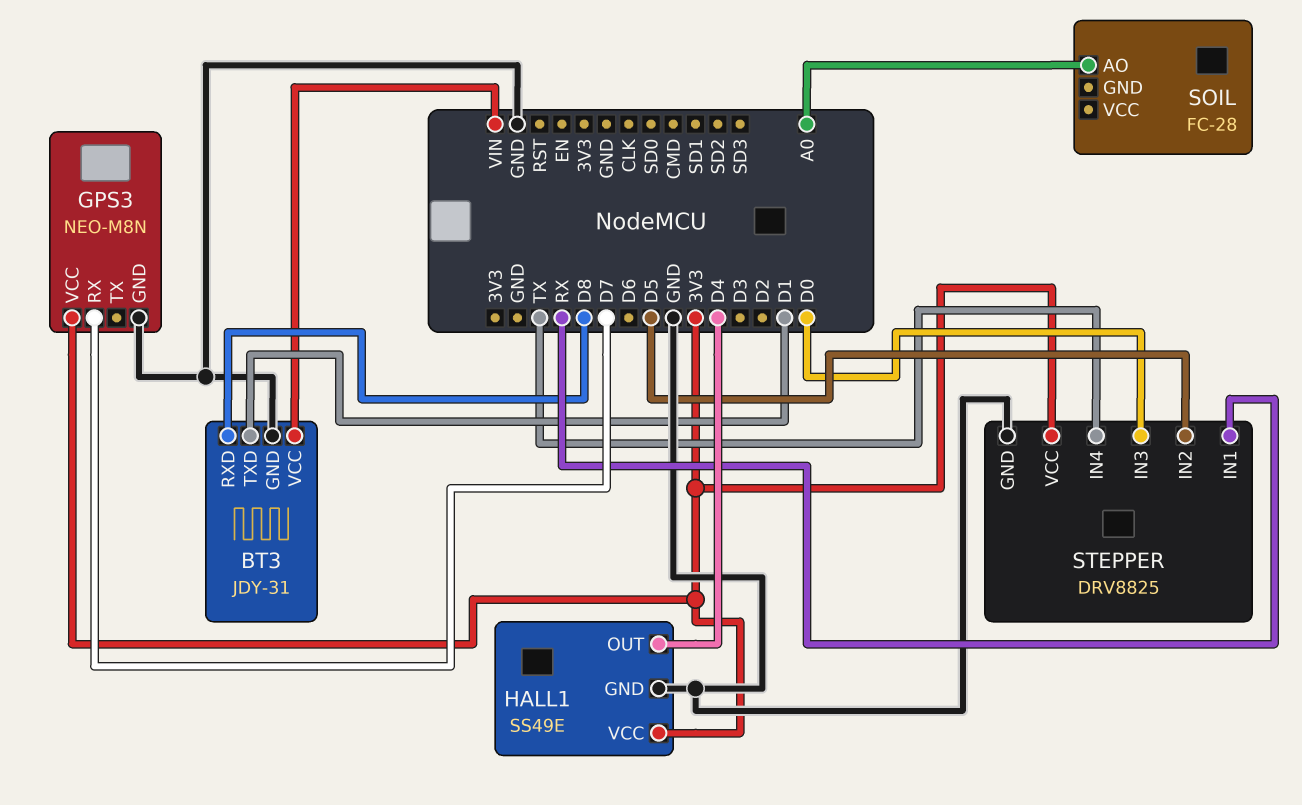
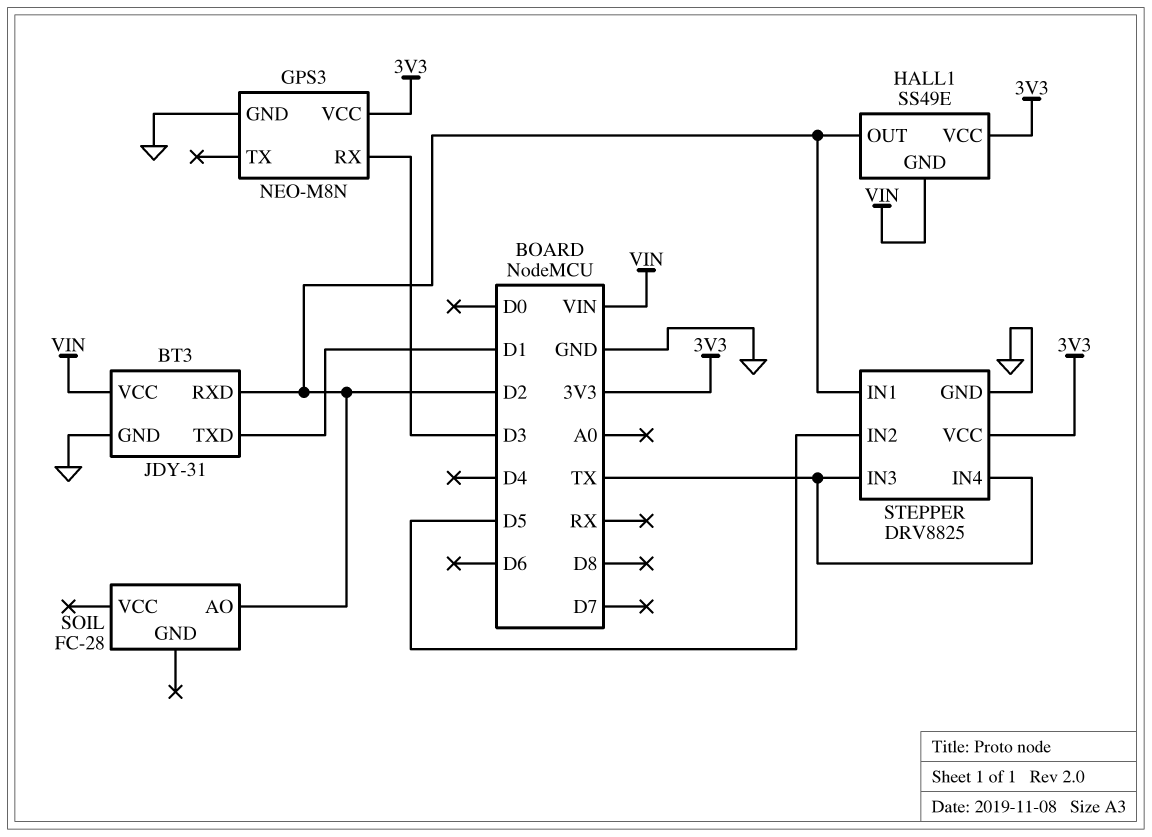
BT3 pin RXD: D8 -> D2
GPS3 pin RX: D7 -> D3
HALL1 pin GND: GND -> VIN
HALL1 pin OUT: D4 -> D2
SOIL pin AO: A0 -> D2
STEPPER pin IN1: RX -> D2
STEPPER pin IN3: D0 -> TX

